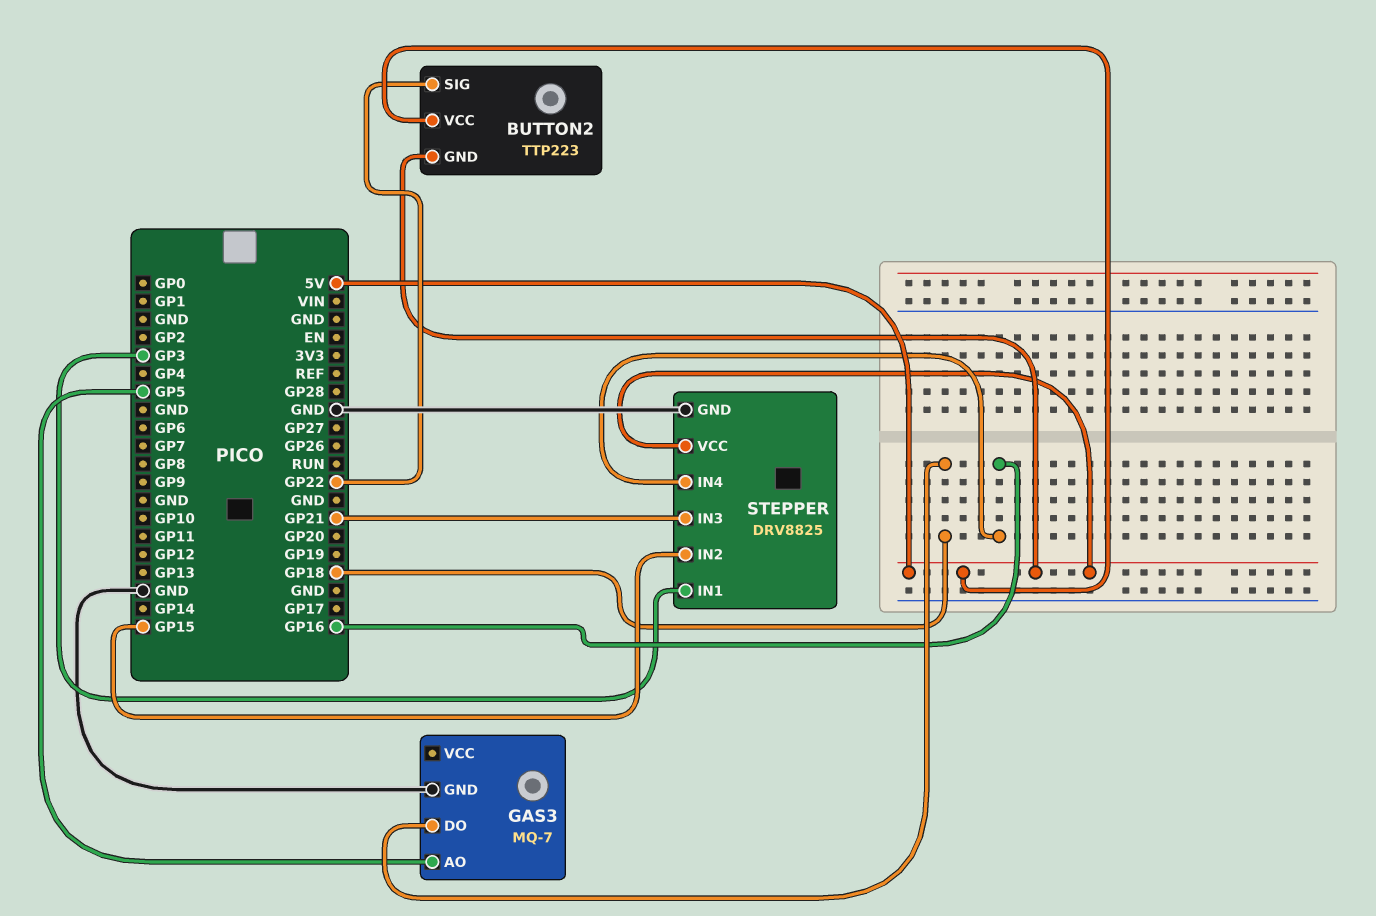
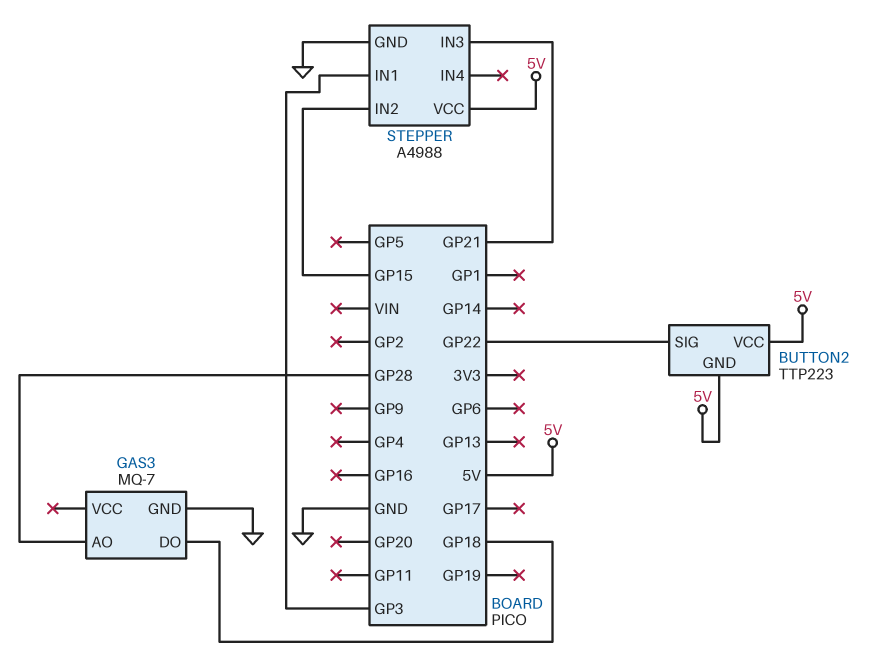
GAS3 pin AO: GP5 -> GP28
STEPPER: DRV8825 -> A4988
STEPPER pin IN4: GP16 -> none

